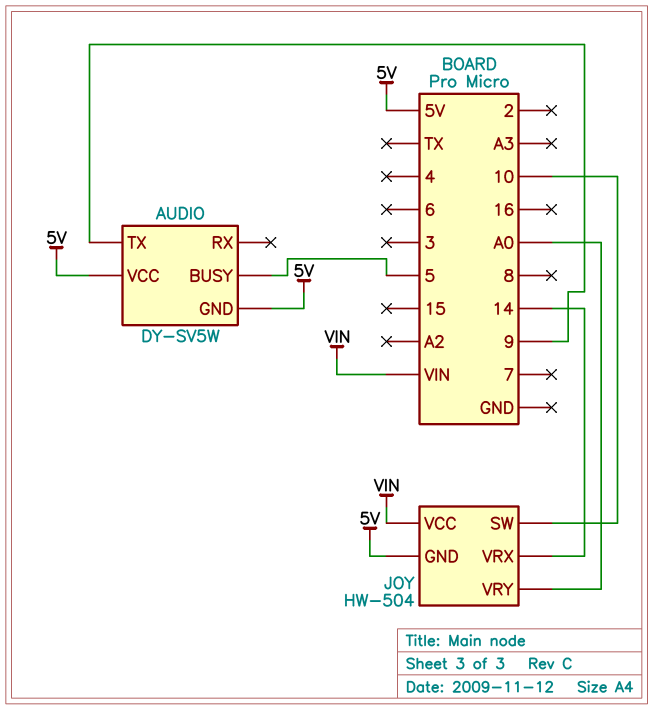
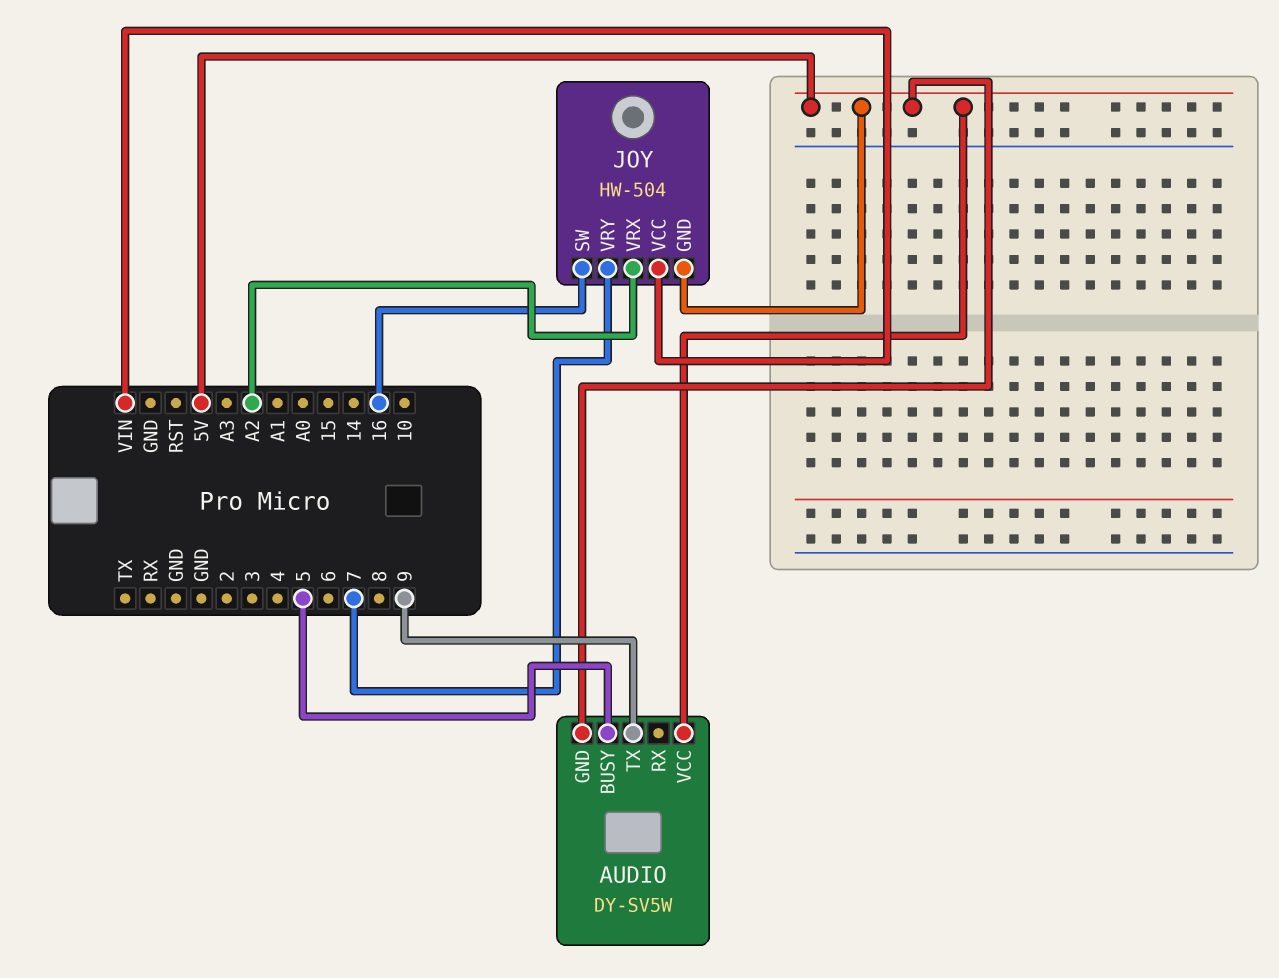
JOY pin SW: 10 -> 16
JOY pin VRX: 14 -> A2
JOY pin VRY: A0 -> 7

